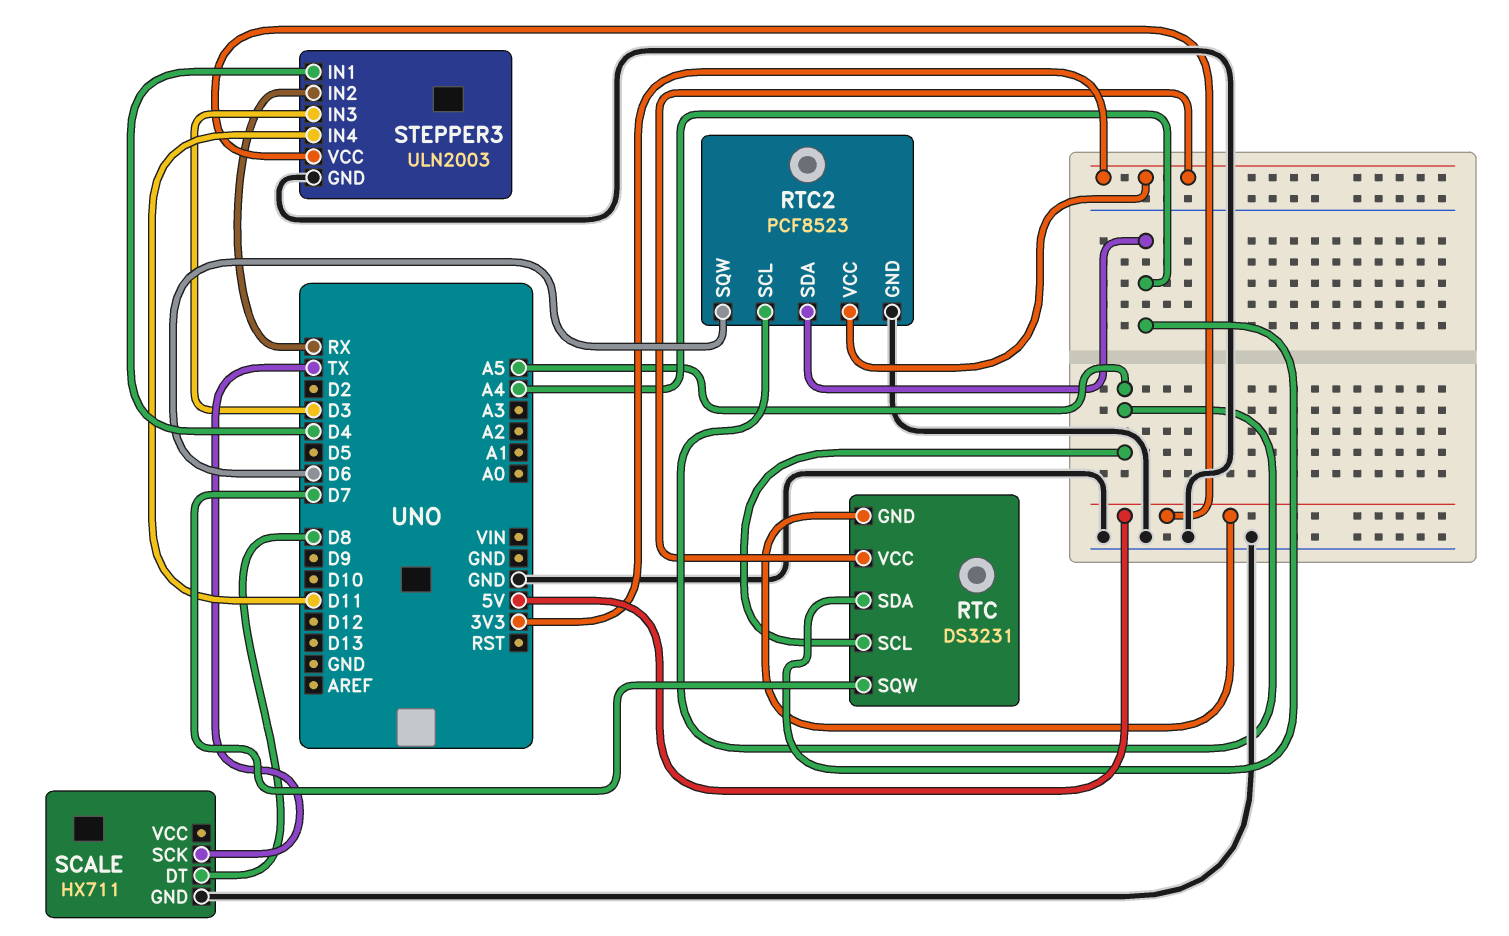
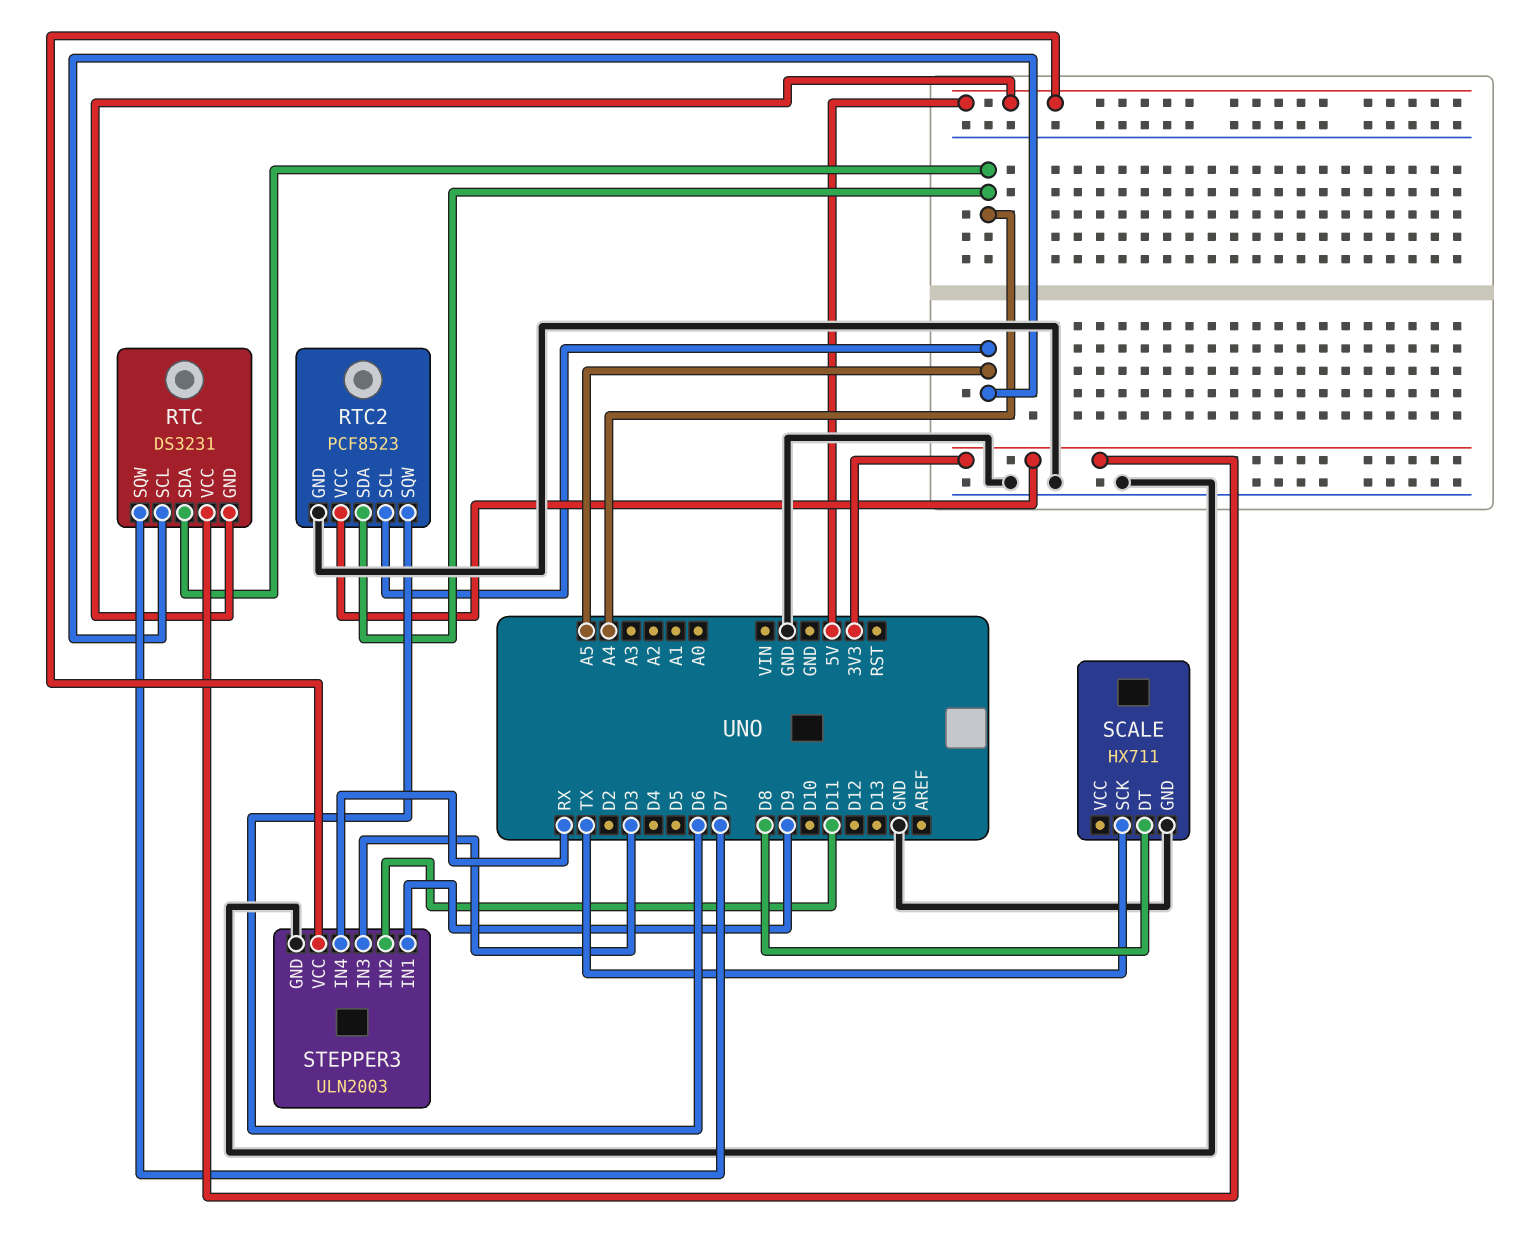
STEPPER3 pin IN1: D4 -> D9
STEPPER3 pin IN2: RX -> D11
STEPPER3 pin IN4: D11 -> RX

